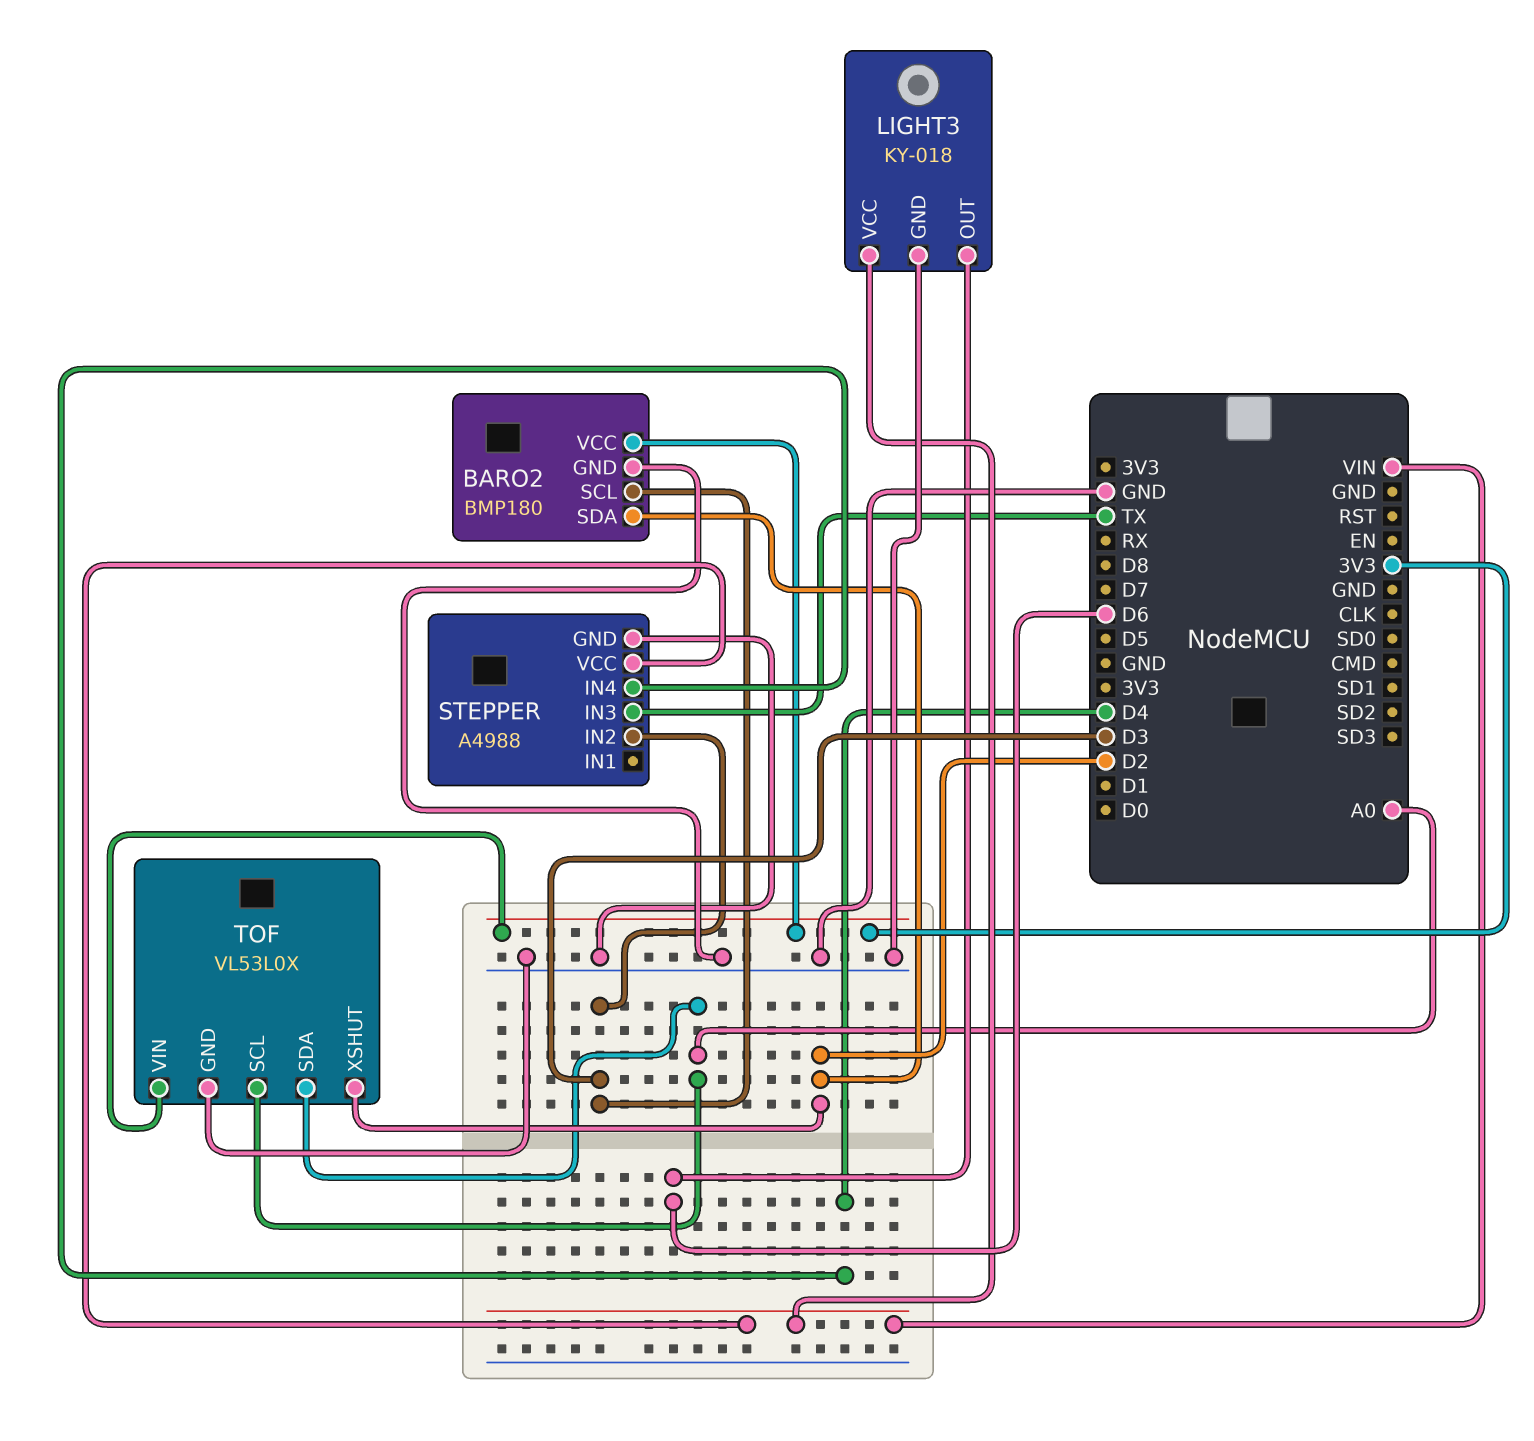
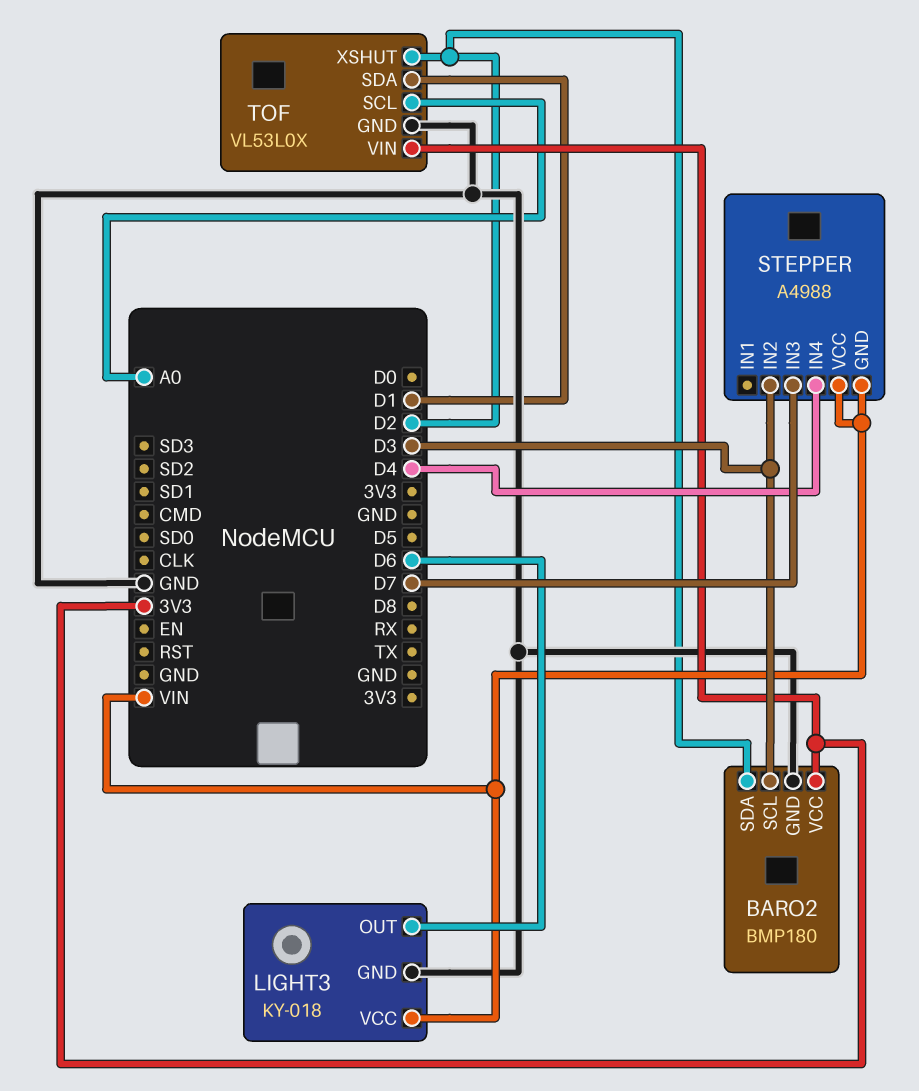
STEPPER pin GND: GND -> VIN
STEPPER pin IN3: TX -> D7
TOF pin SDA: A0 -> D1

